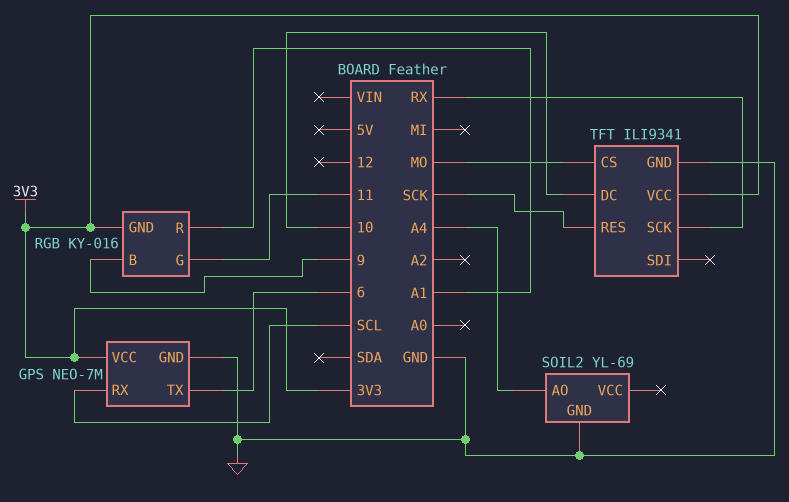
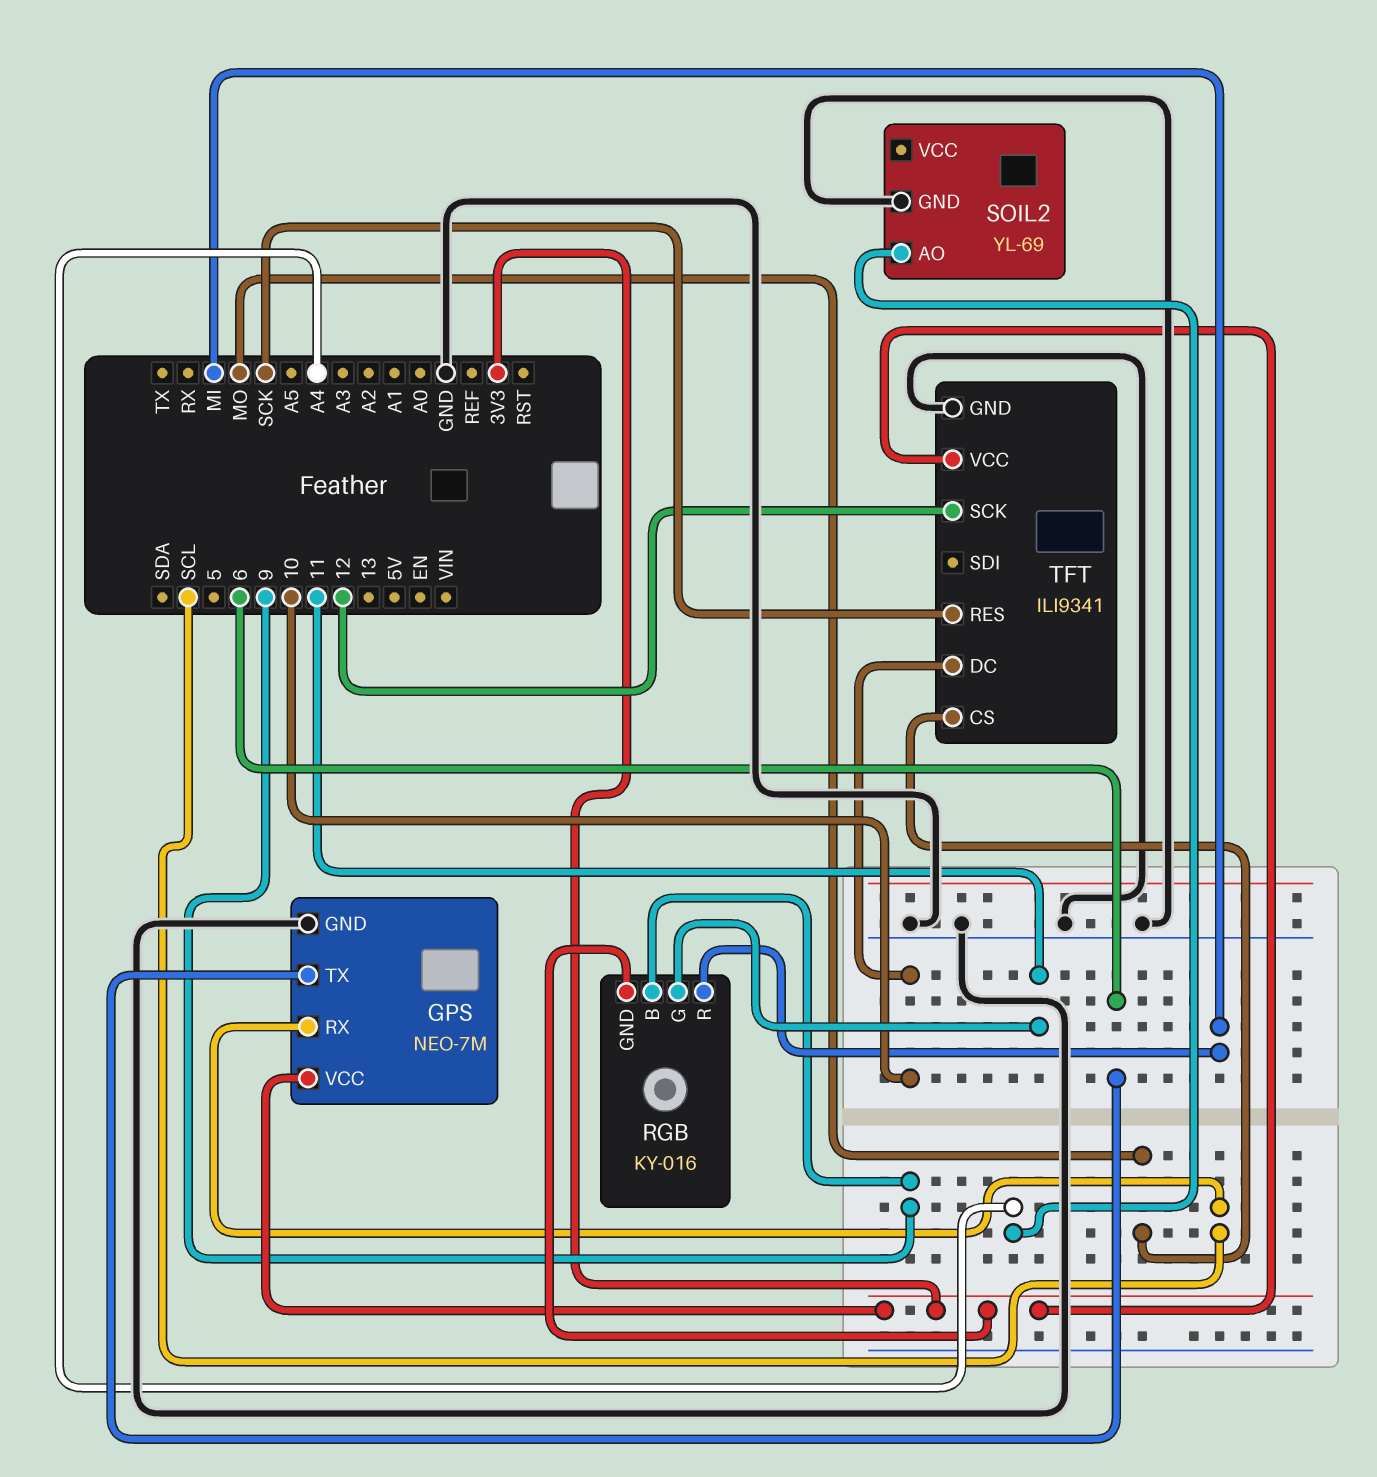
RGB pin R: A1 -> MI
TFT pin SCK: RX -> 12

